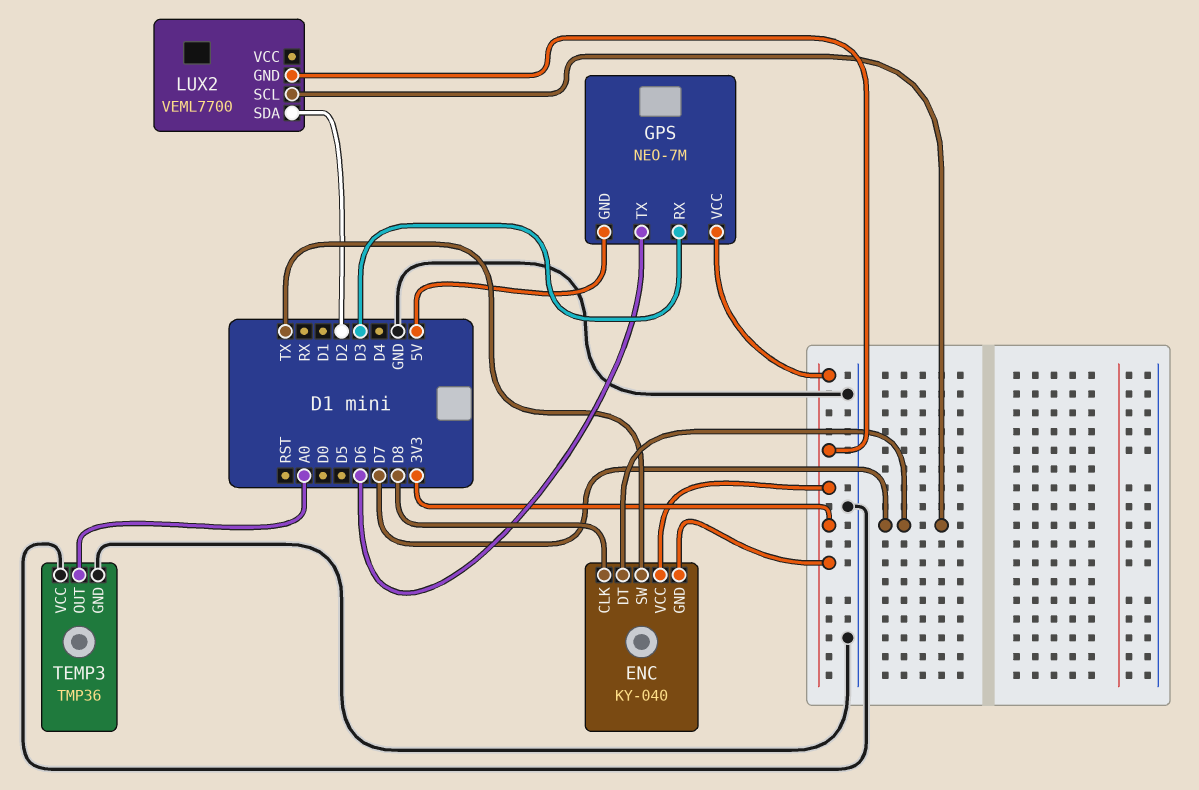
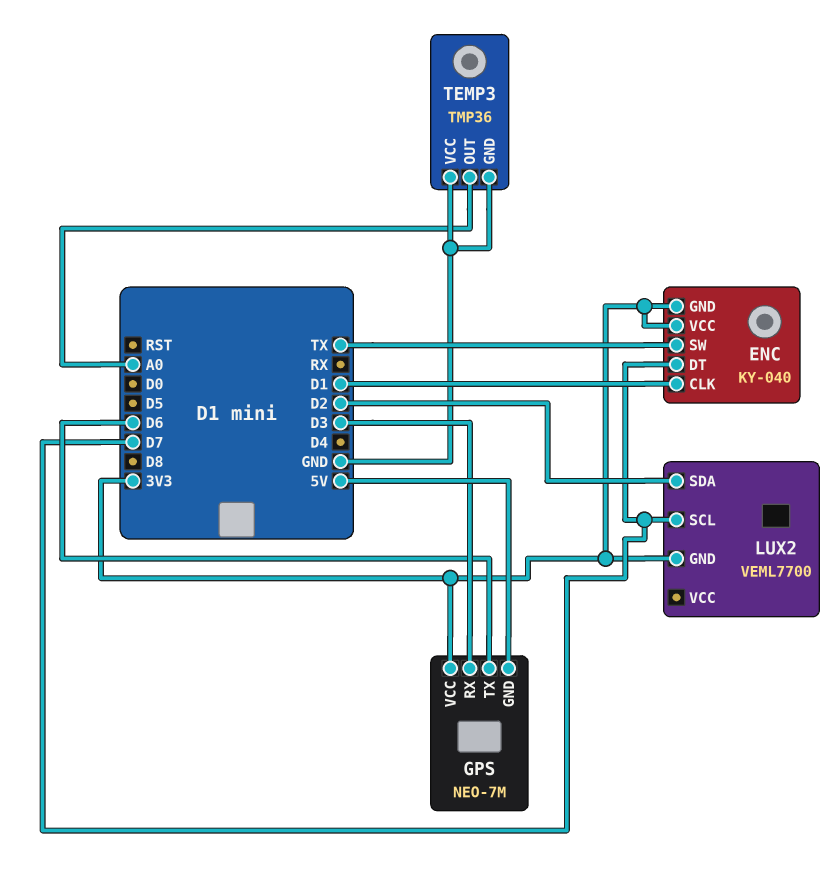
ENC pin CLK: D8 -> D1

